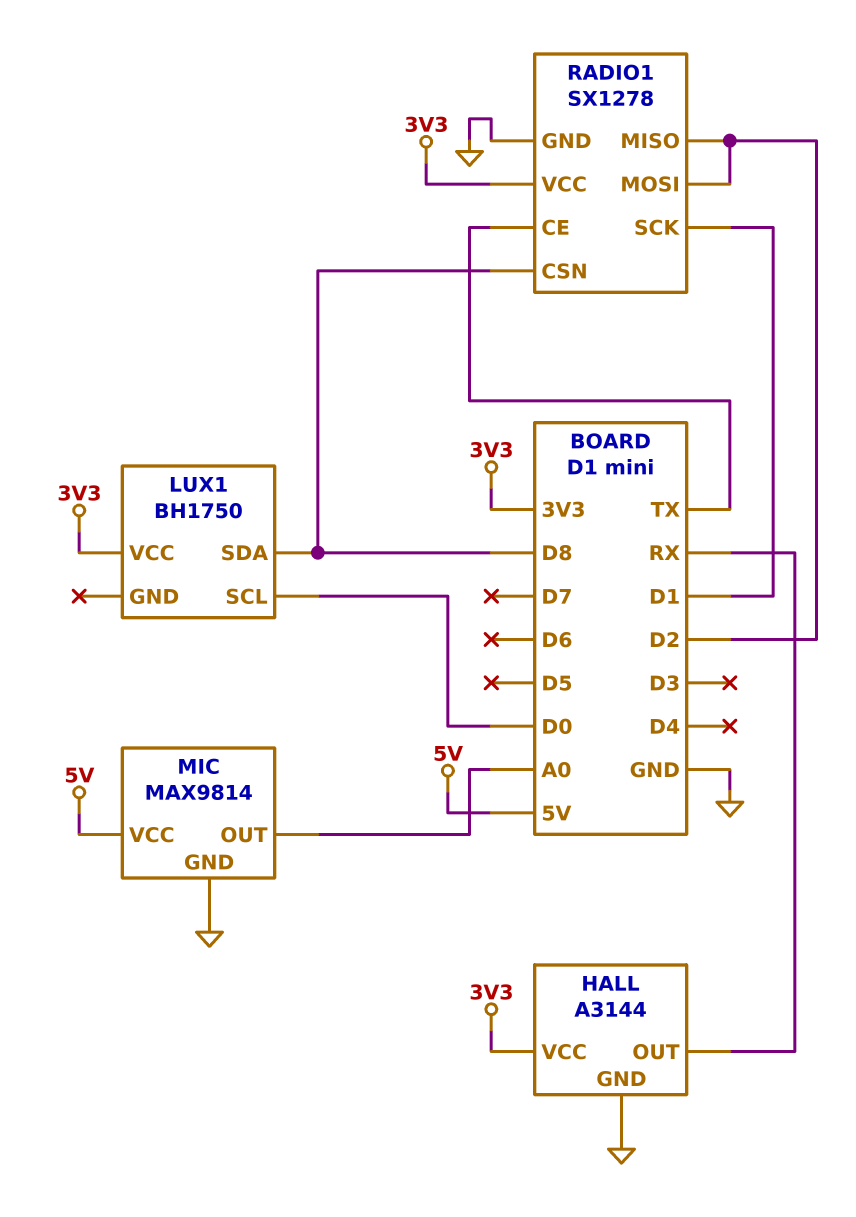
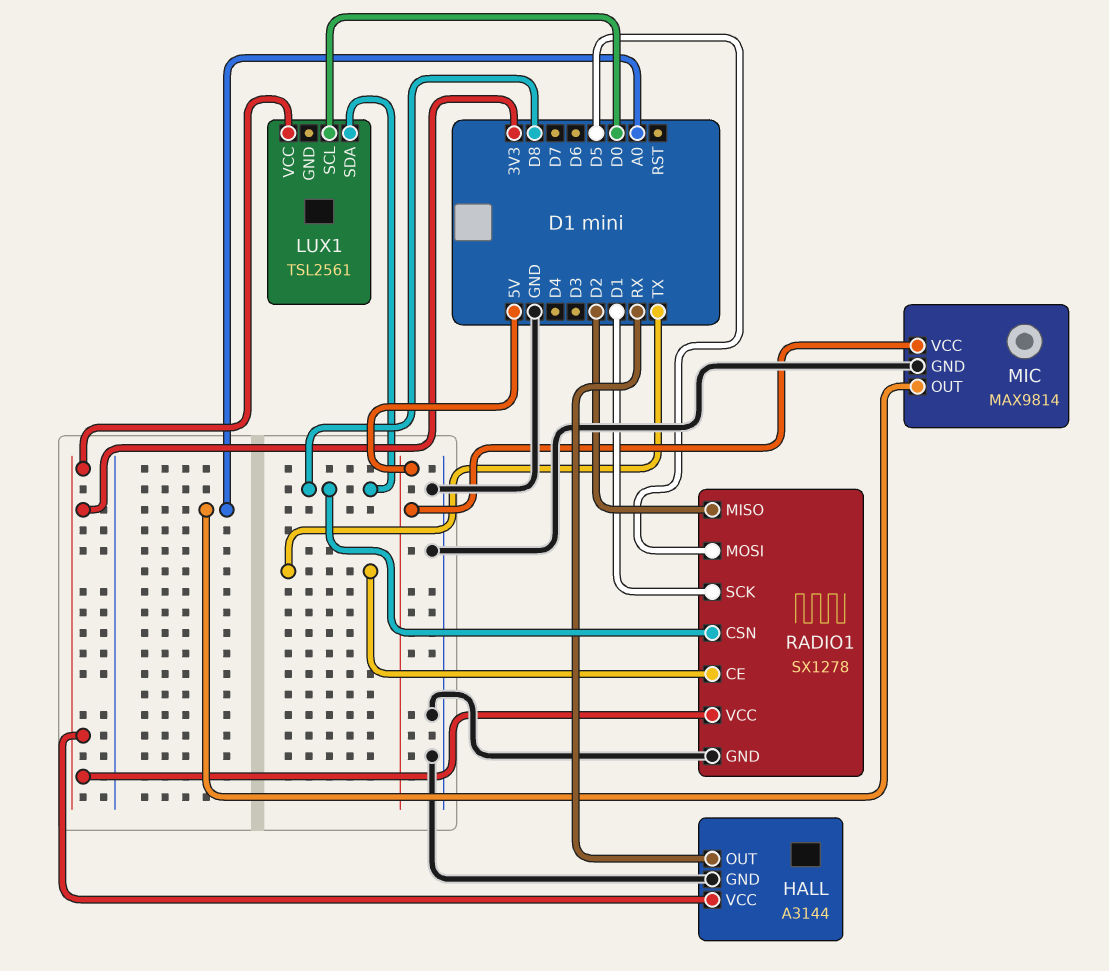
LUX1: BH1750 -> TSL2561
RADIO1 pin MOSI: D2 -> D5

